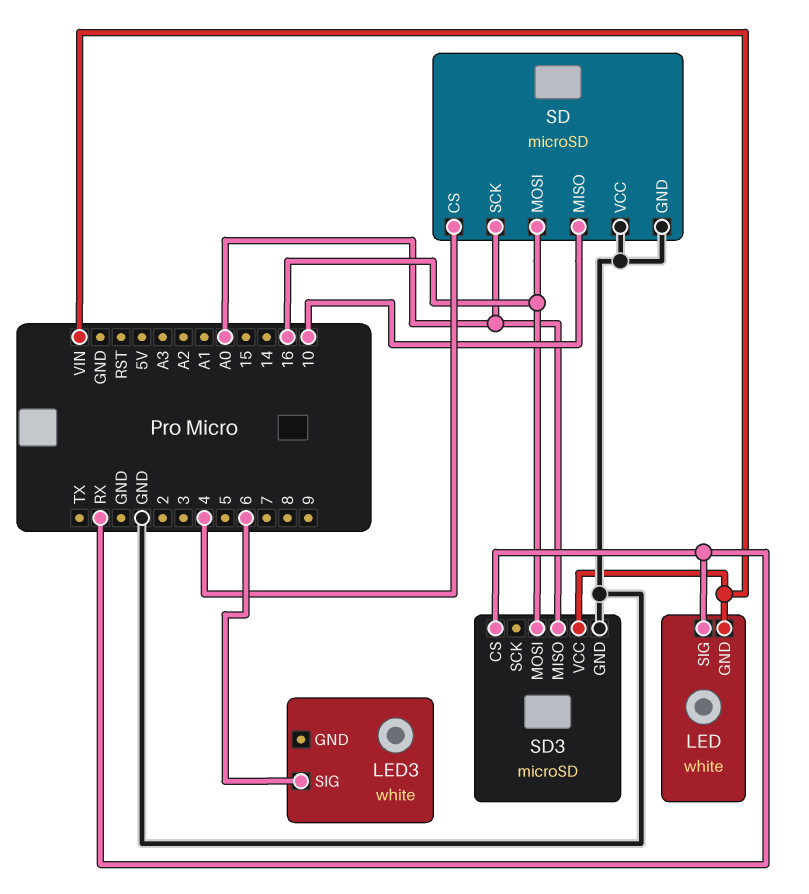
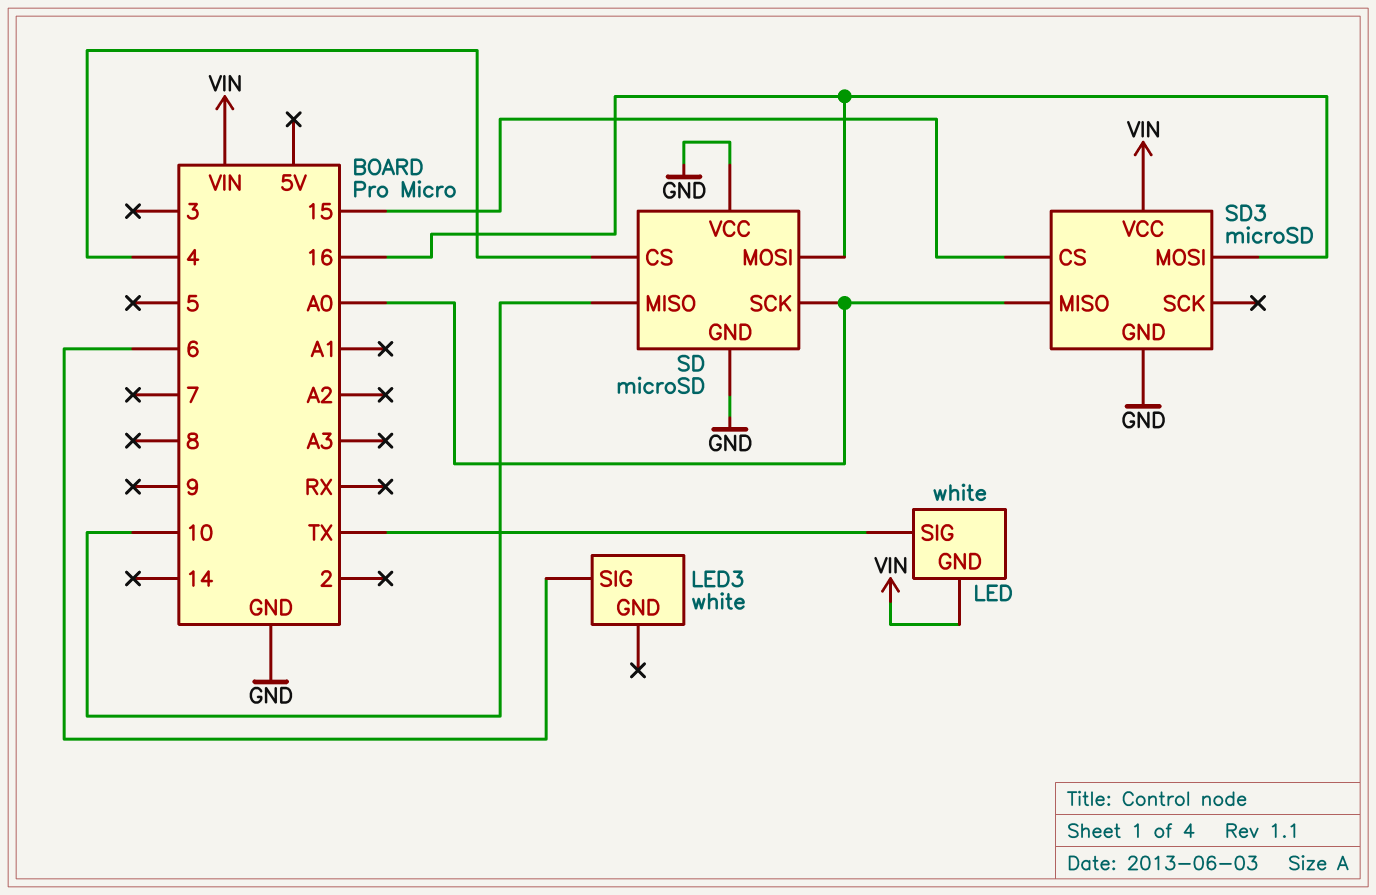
LED pin SIG: RX -> TX
SD3 pin CS: RX -> 15

